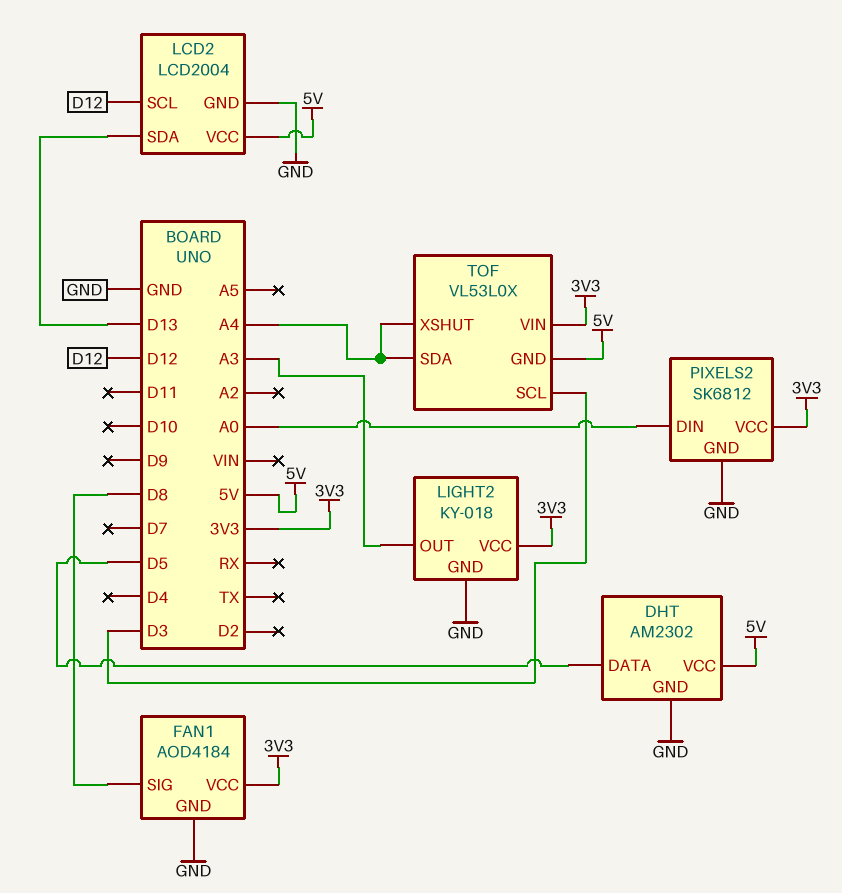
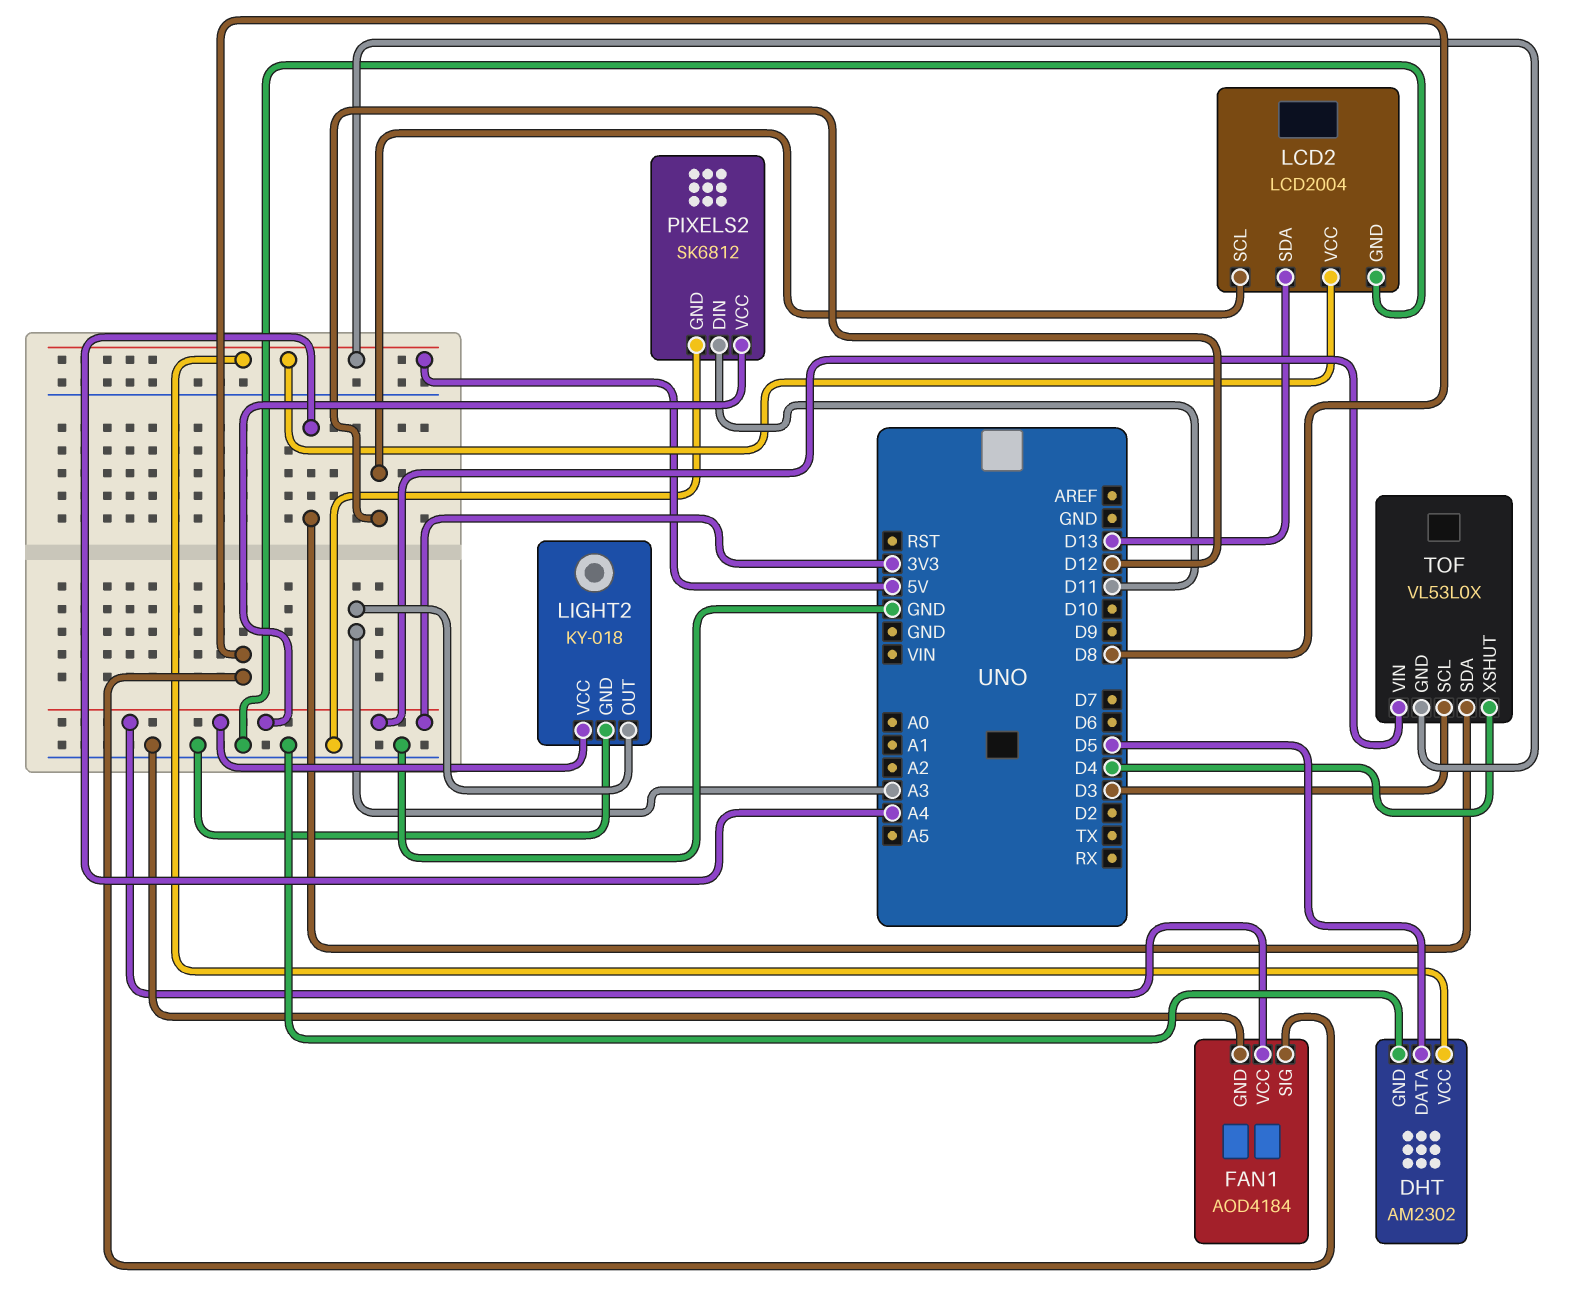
PIXELS2 pin DIN: A0 -> D11
TOF pin XSHUT: A4 -> D4

